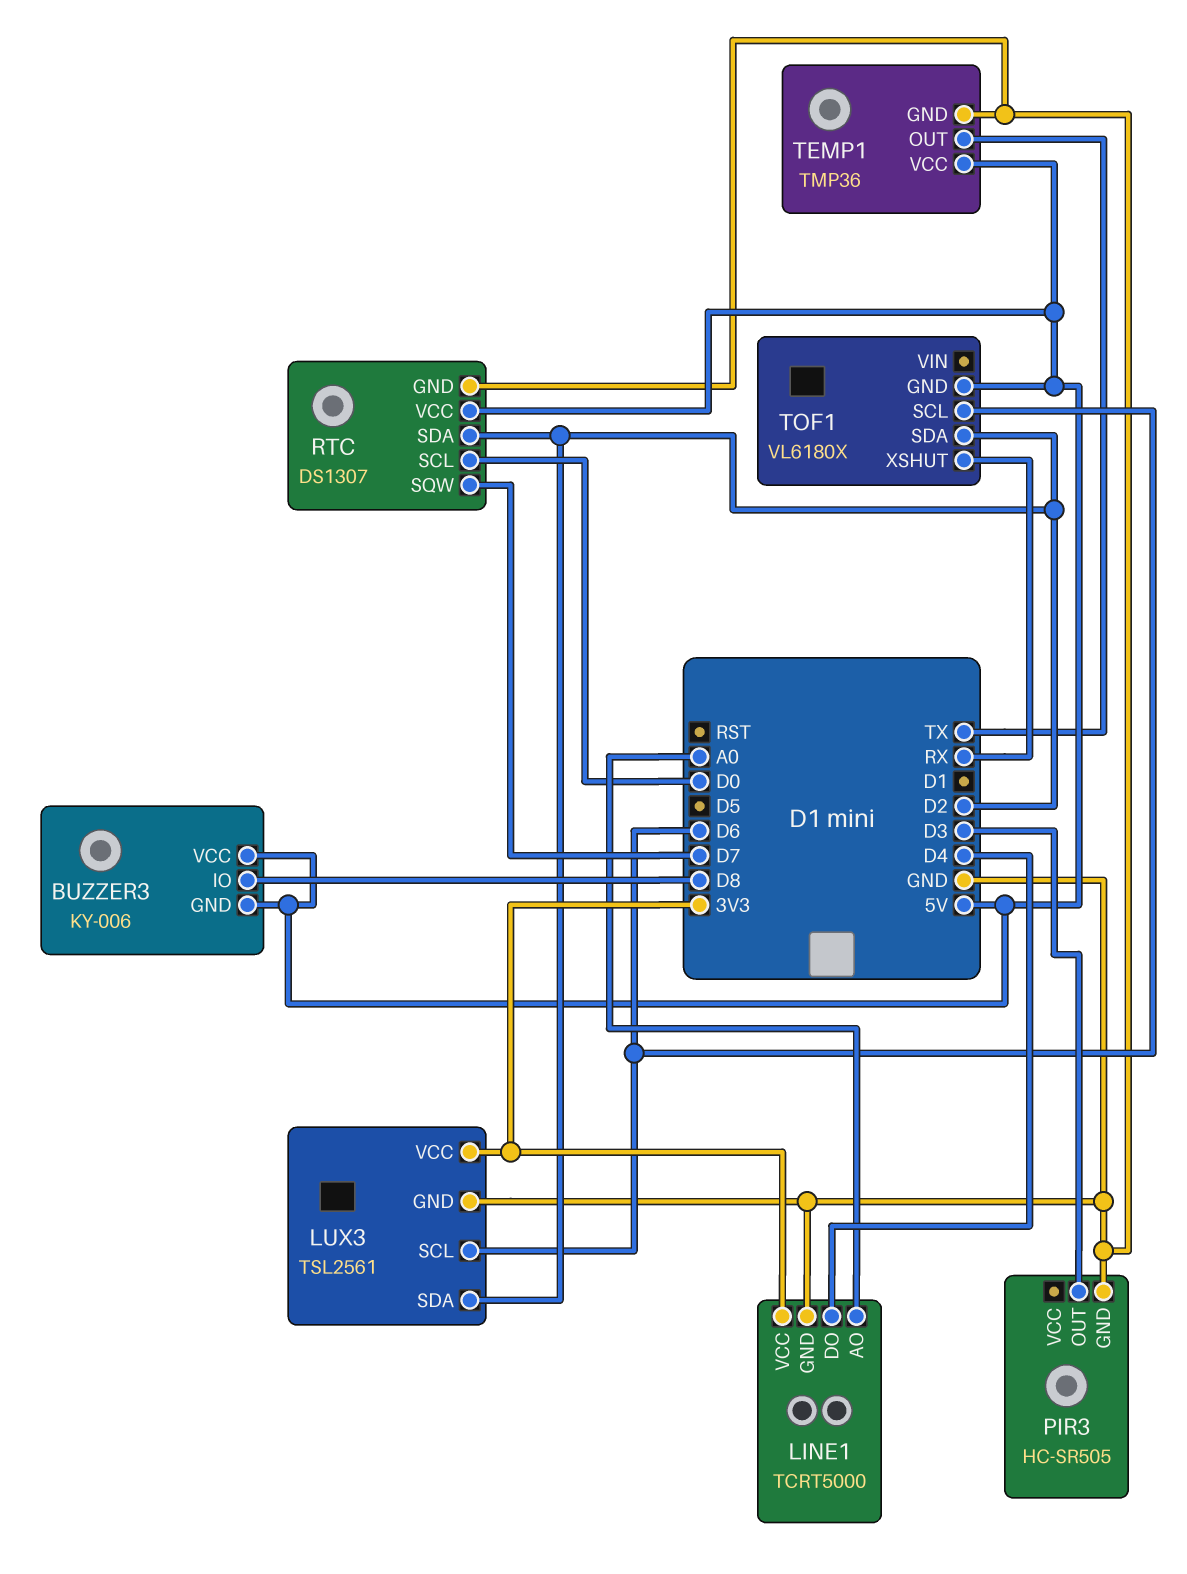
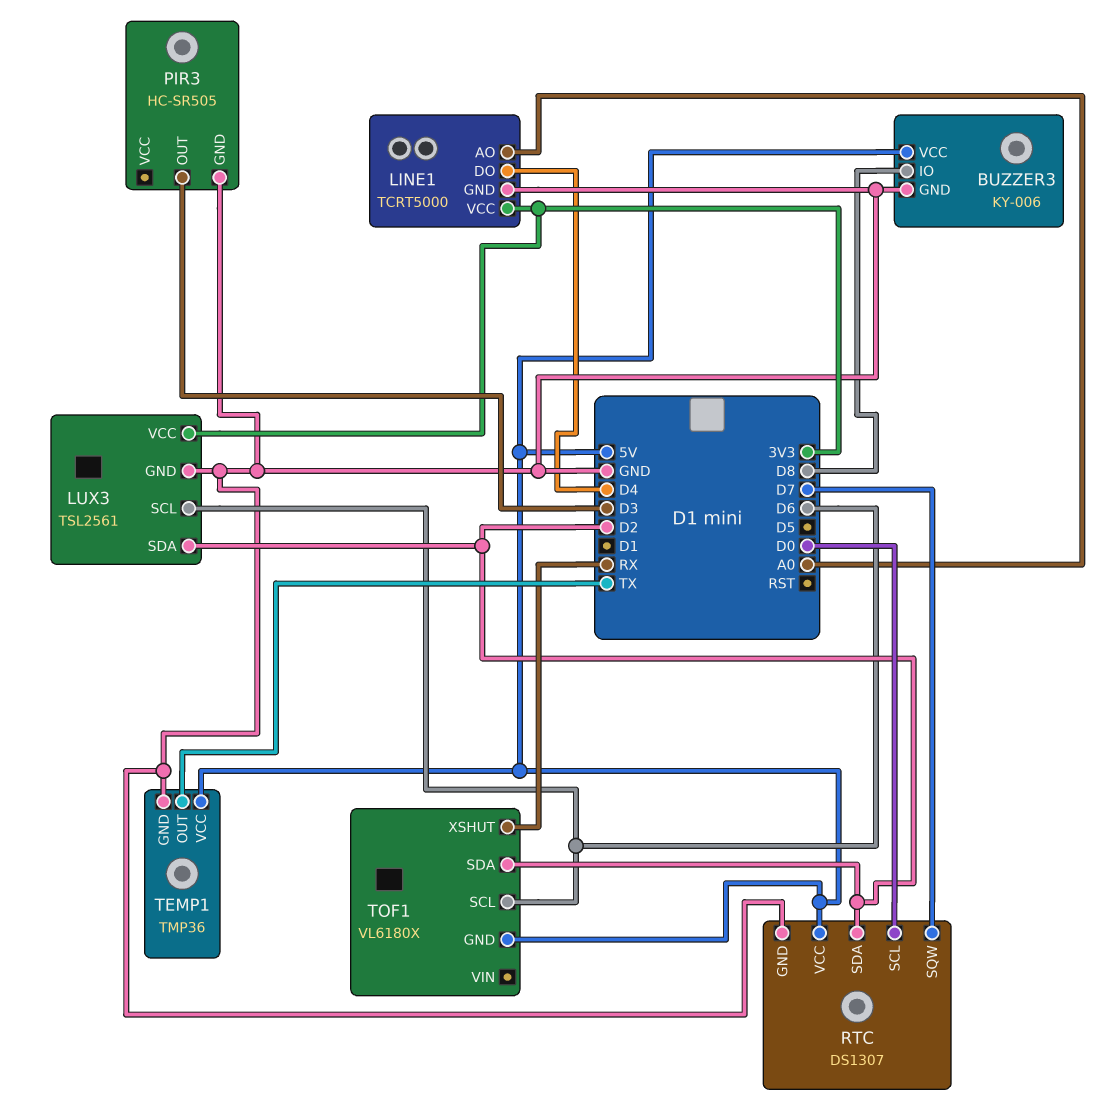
BUZZER3 pin GND: 5V -> GND

